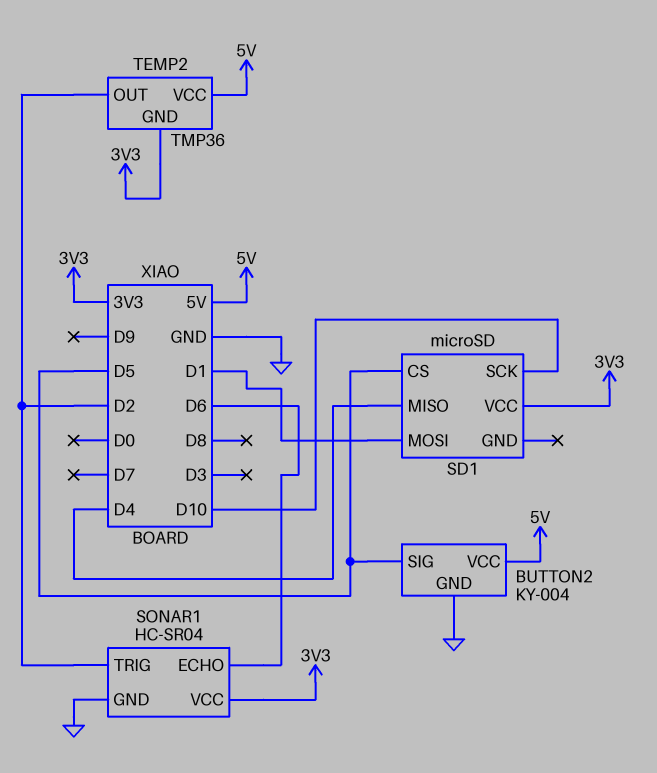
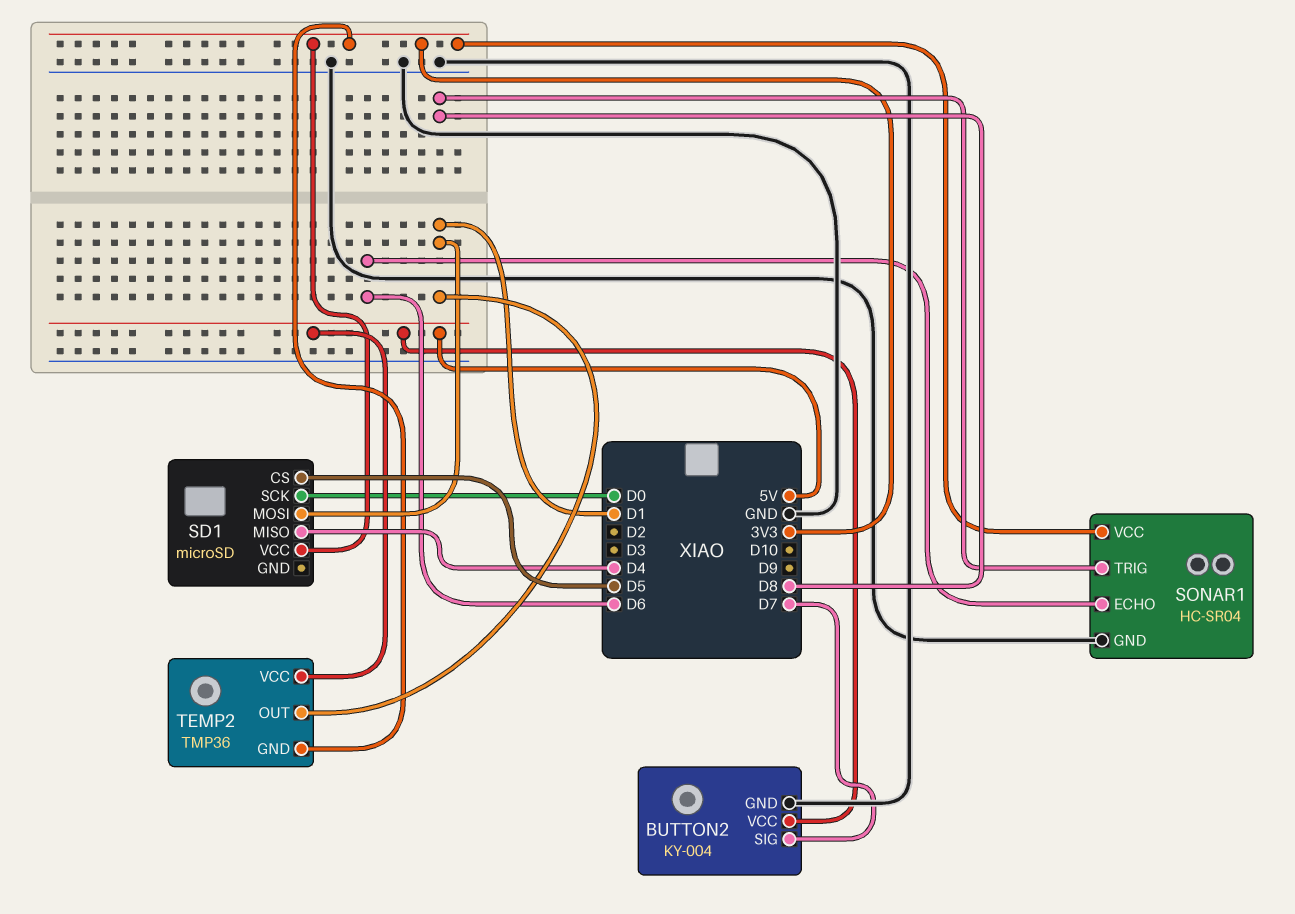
BUTTON2 pin SIG: D5 -> D7
SD1 pin SCK: D10 -> D0
SONAR1 pin TRIG: D2 -> D8
TEMP2 pin OUT: D2 -> D1

